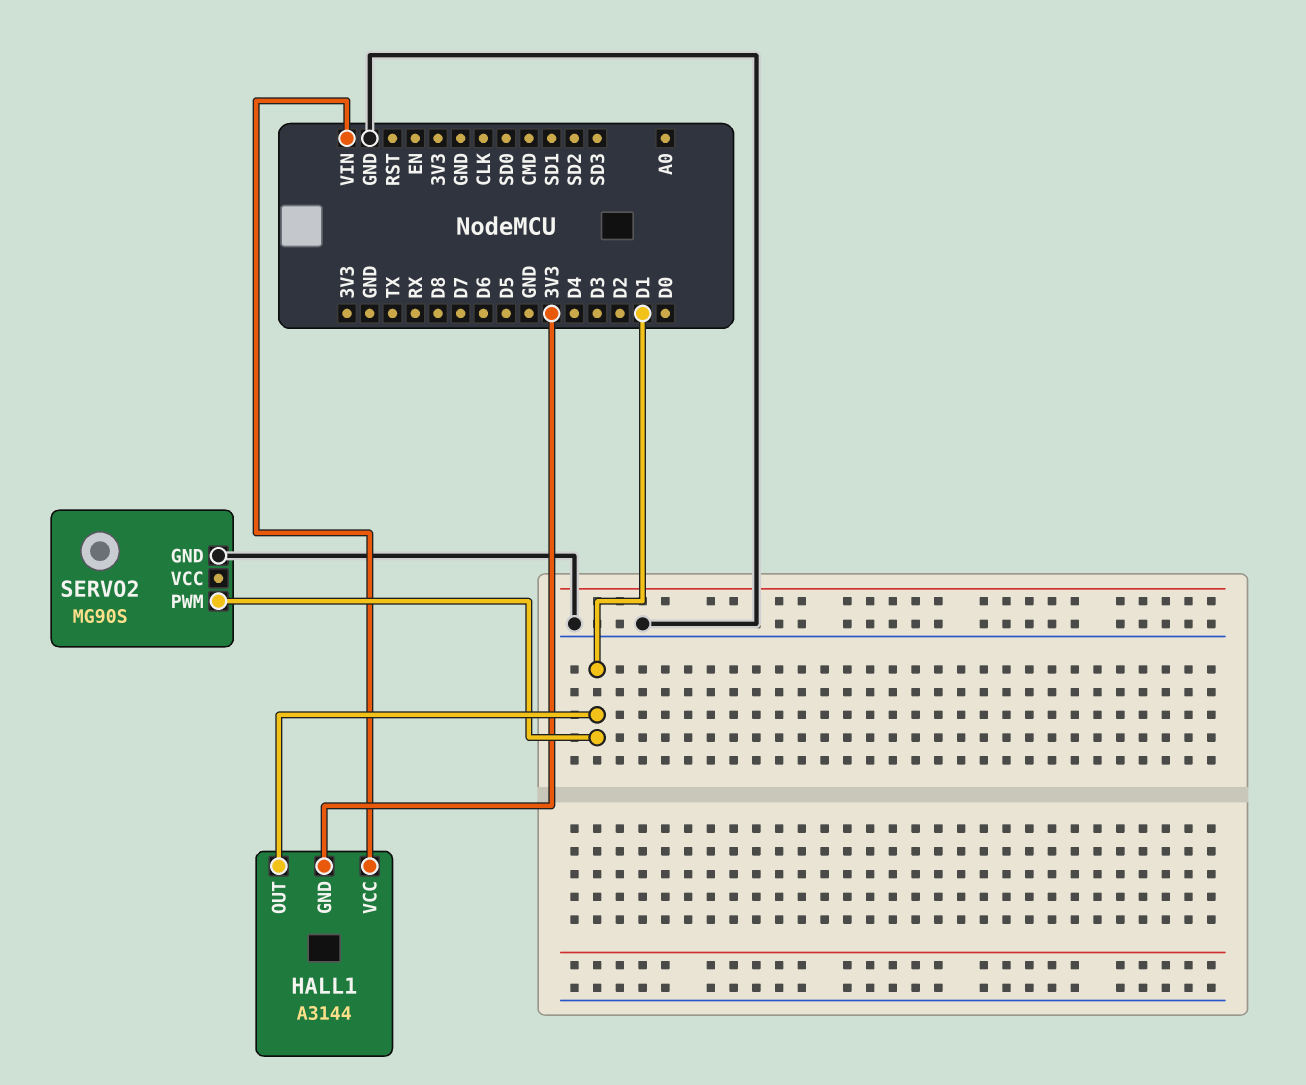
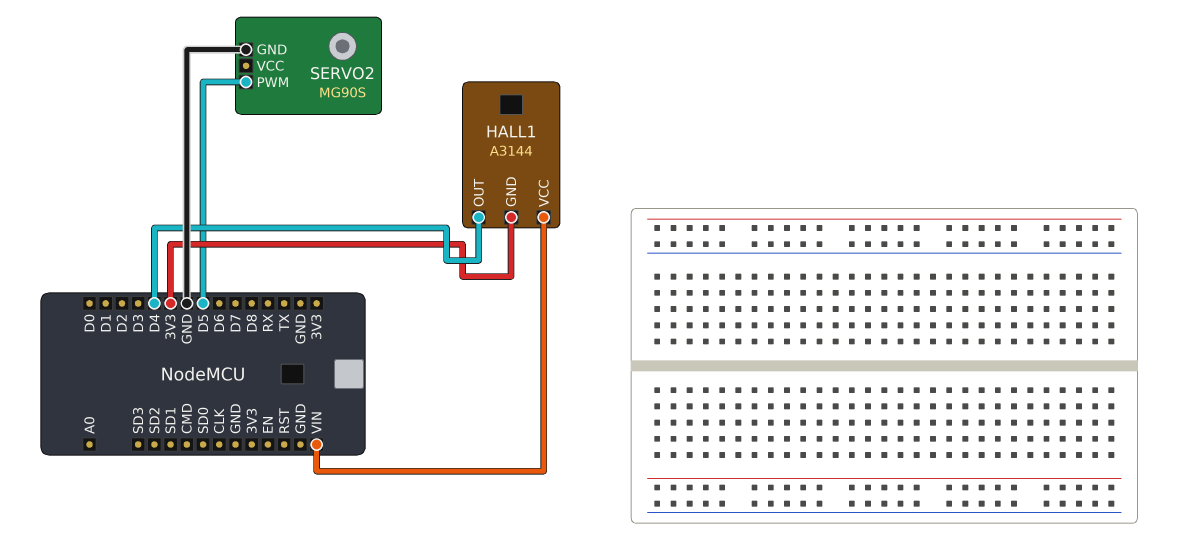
HALL1 pin OUT: D1 -> D4
SERVO2 pin PWM: D1 -> D5

